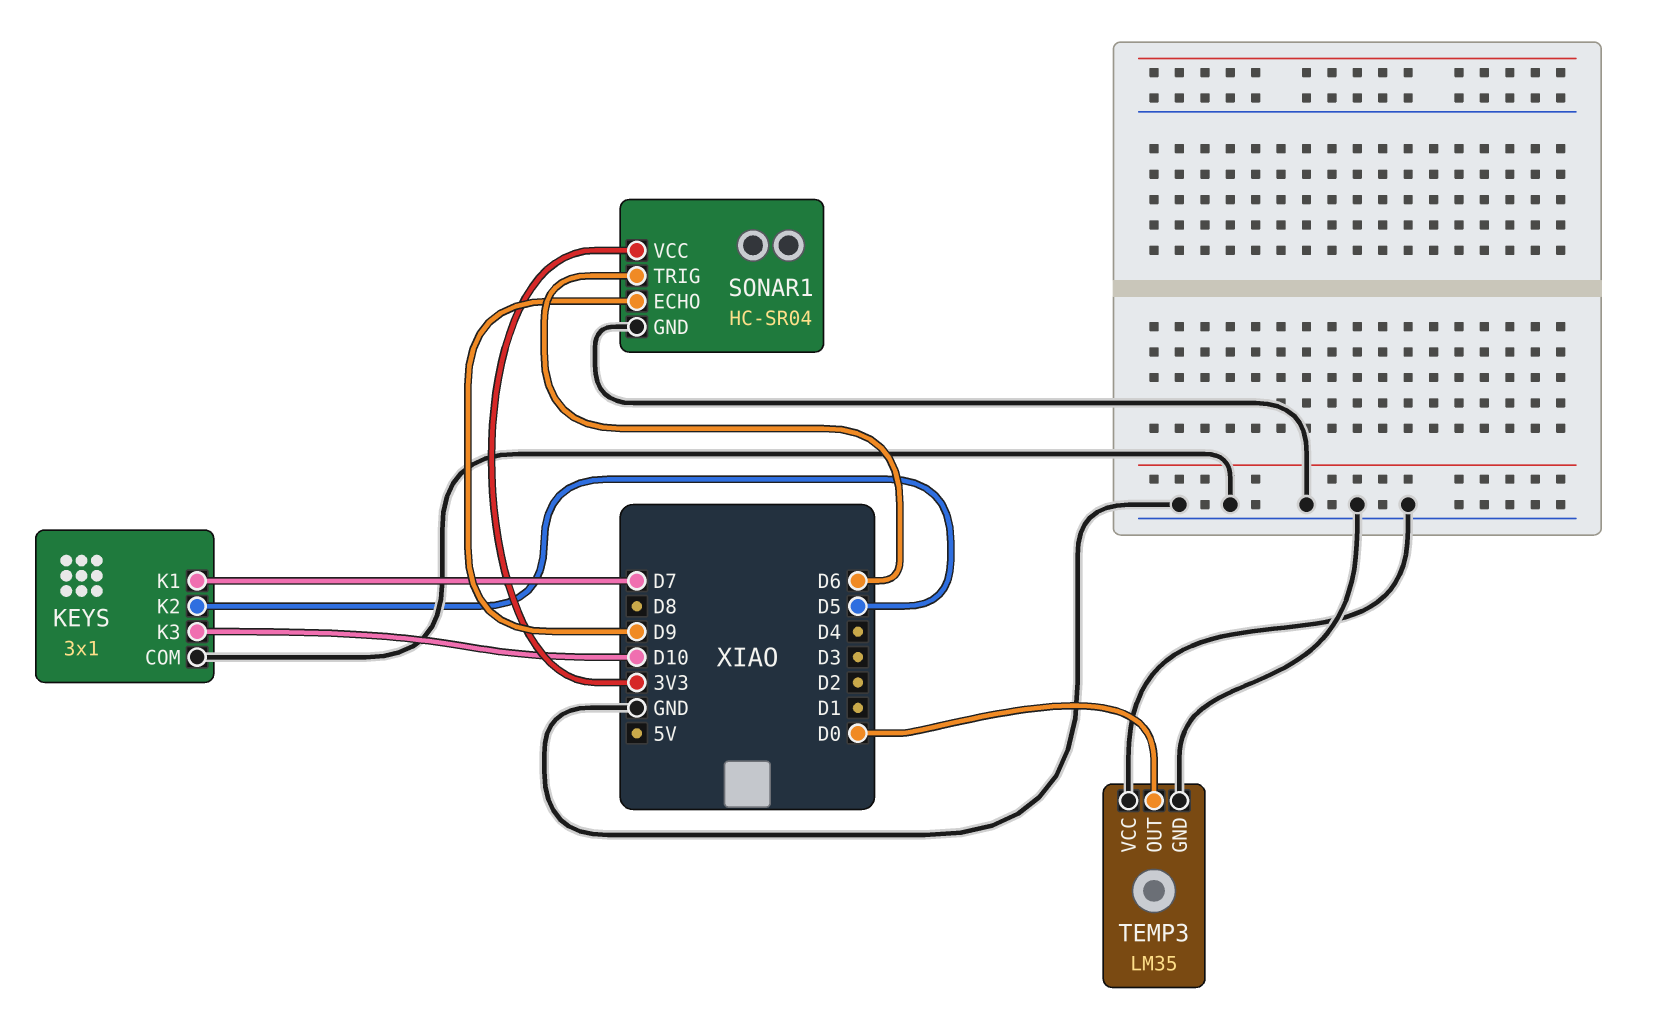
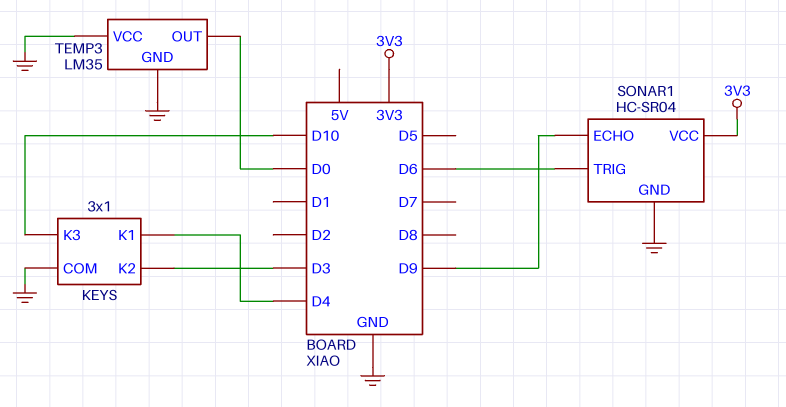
KEYS pin K1: D7 -> D4
KEYS pin K2: D5 -> D3

